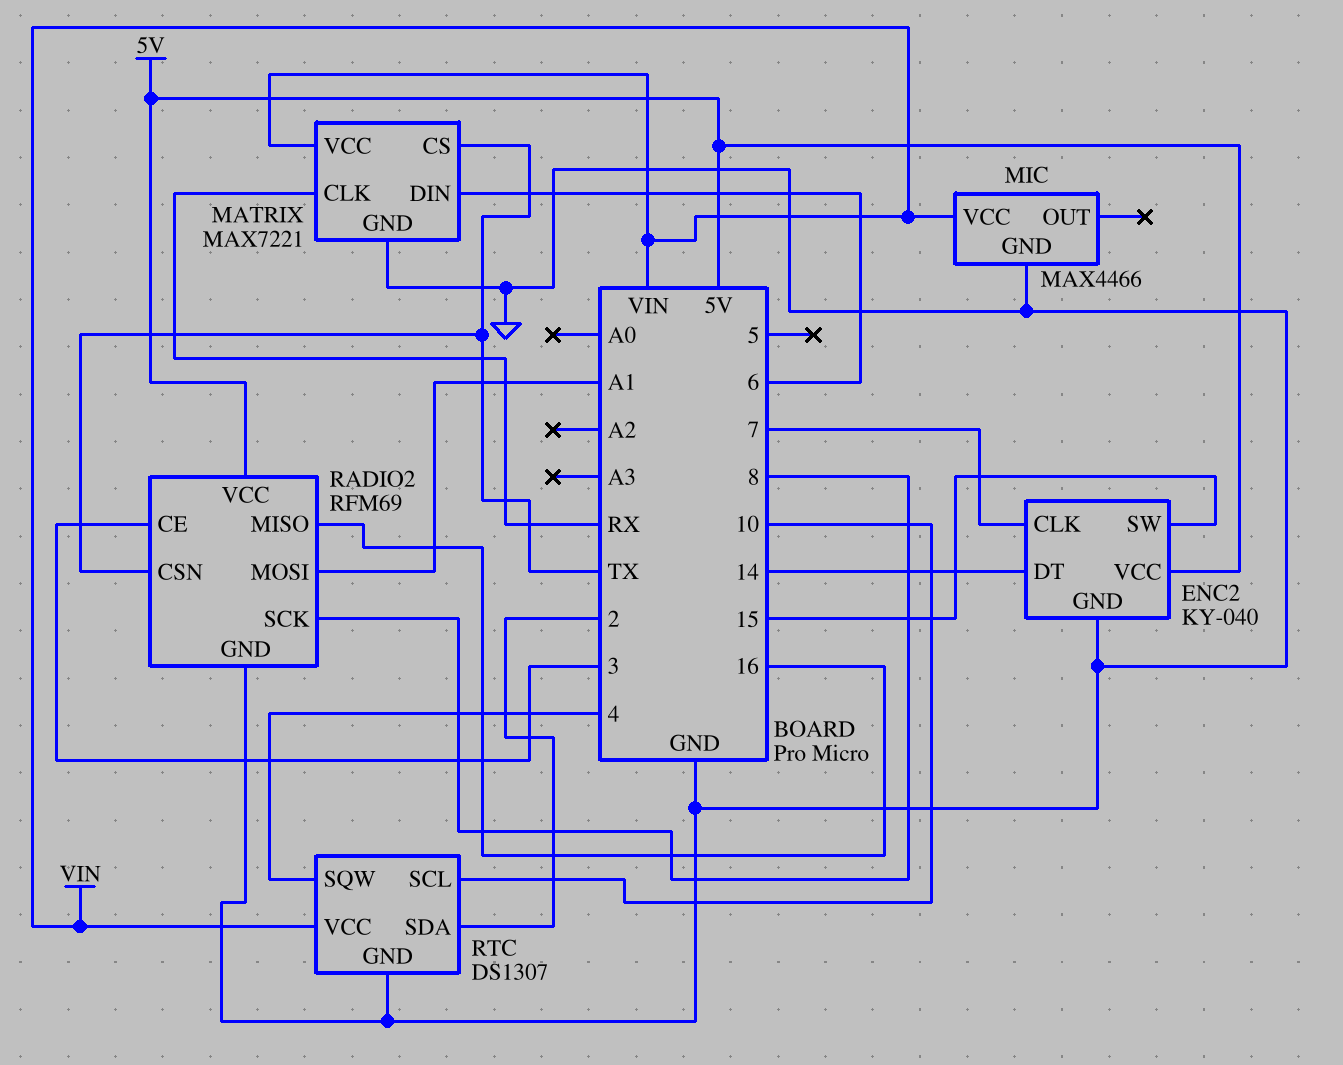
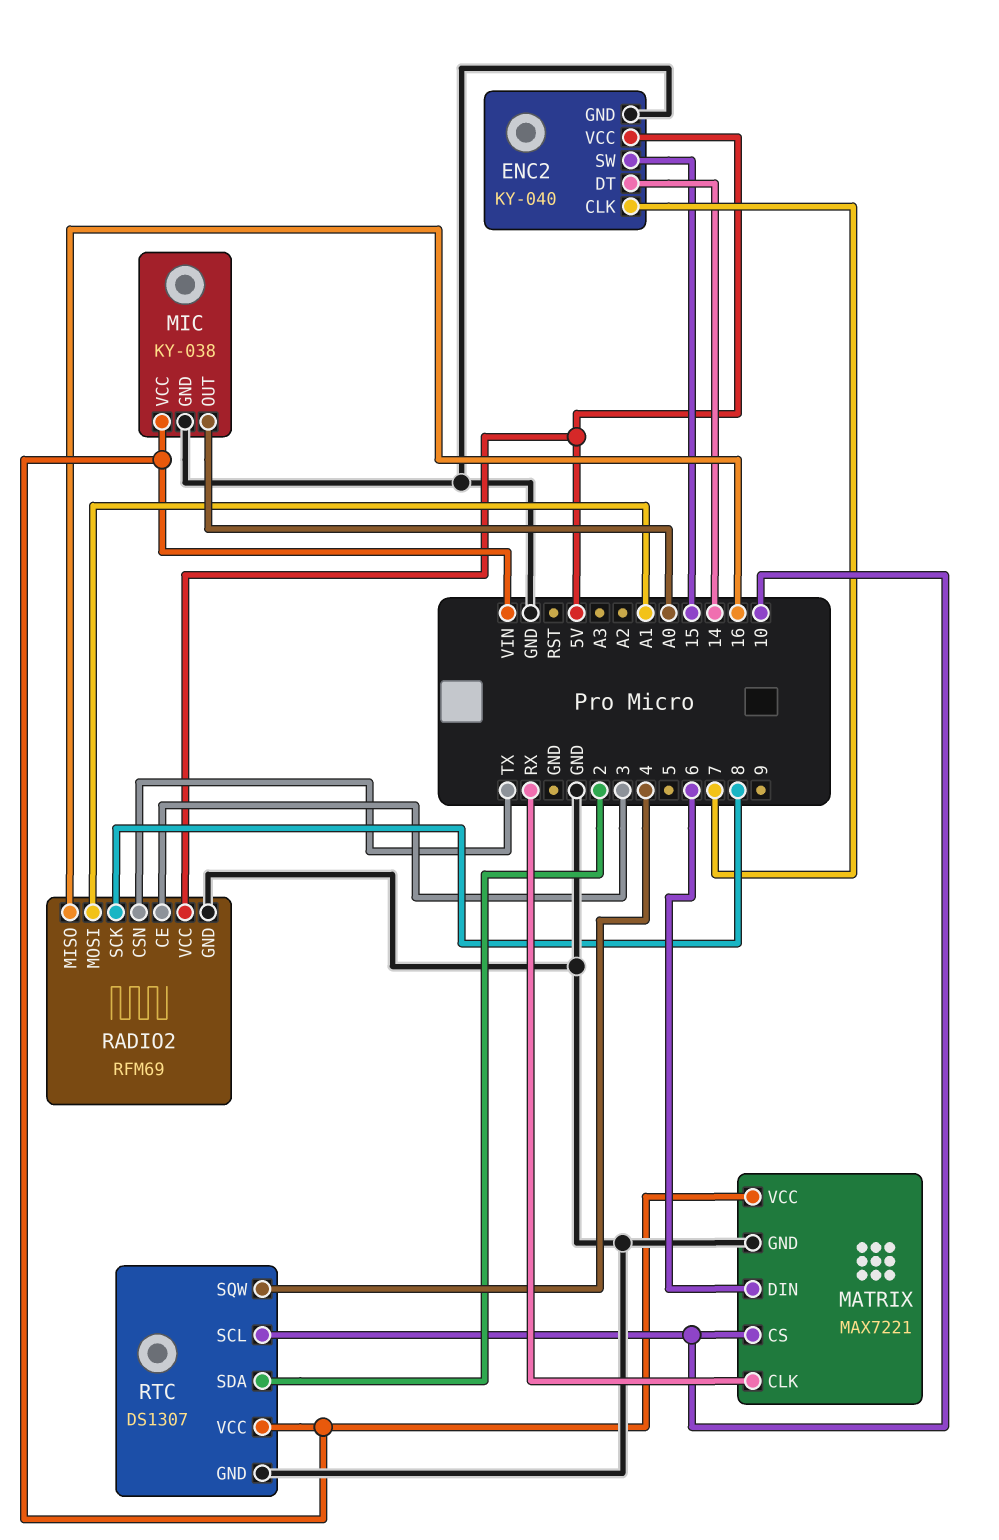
MATRIX pin CS: TX -> 10
MIC: MAX4466 -> KY-038
MIC pin OUT: none -> A0

